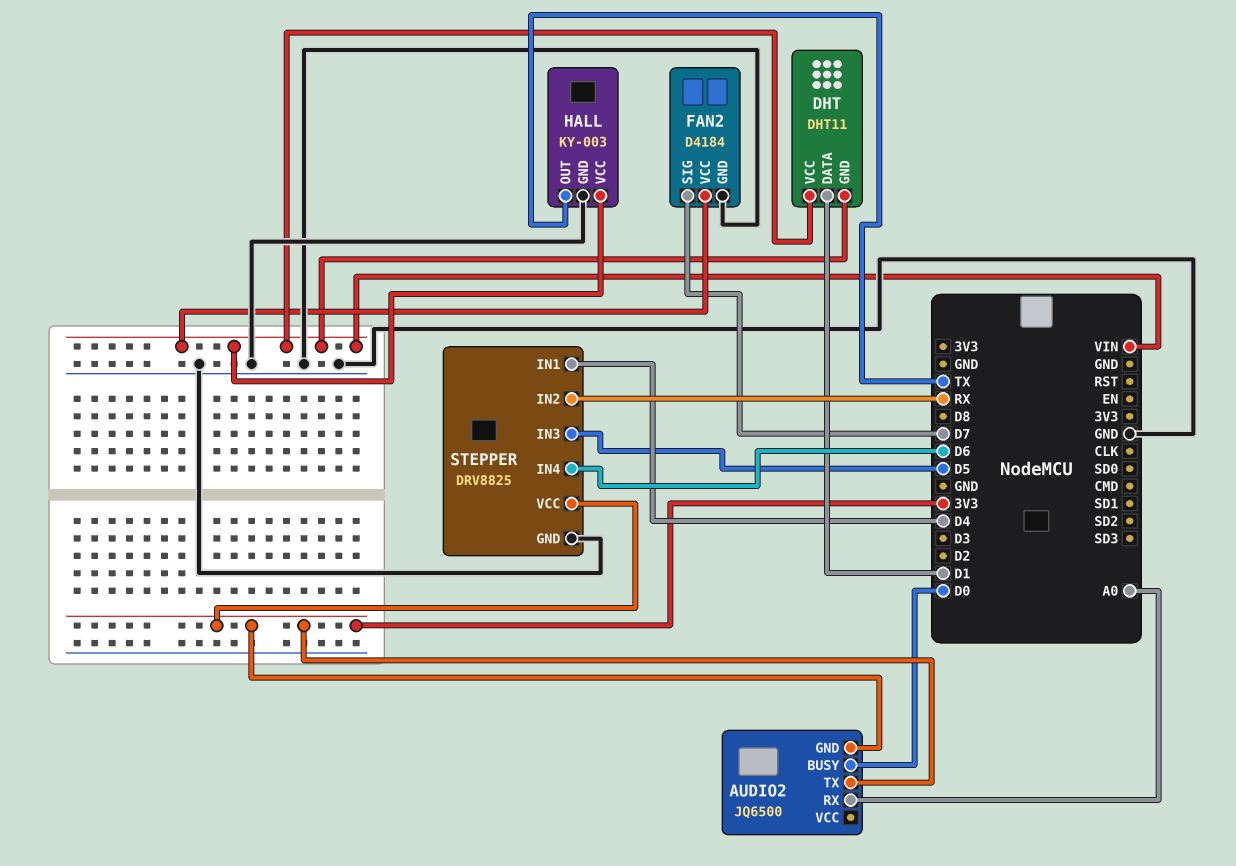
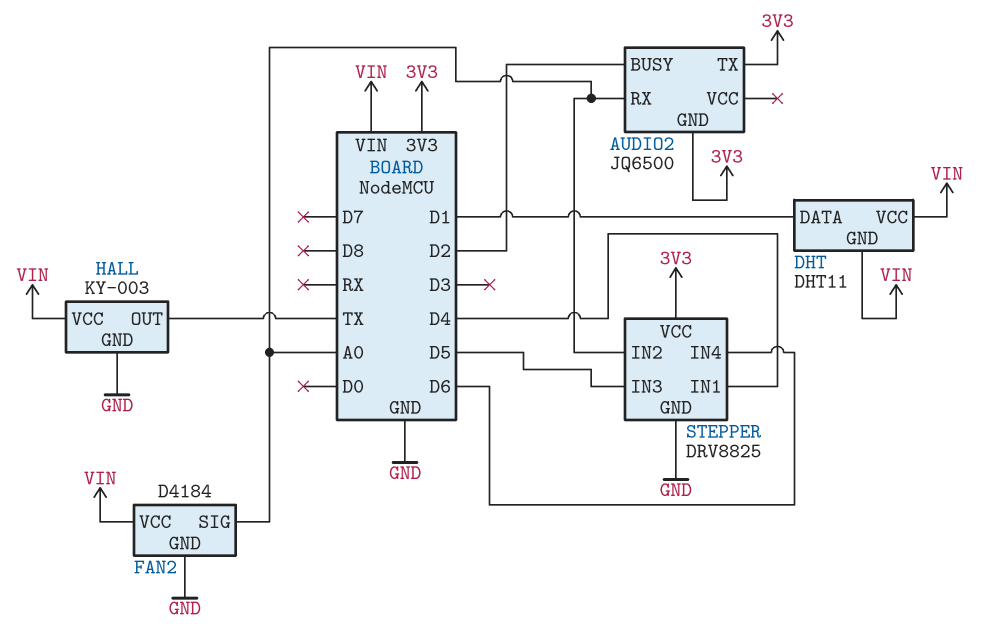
AUDIO2 pin BUSY: D0 -> D2
FAN2 pin SIG: D7 -> A0
STEPPER pin IN2: RX -> A0

